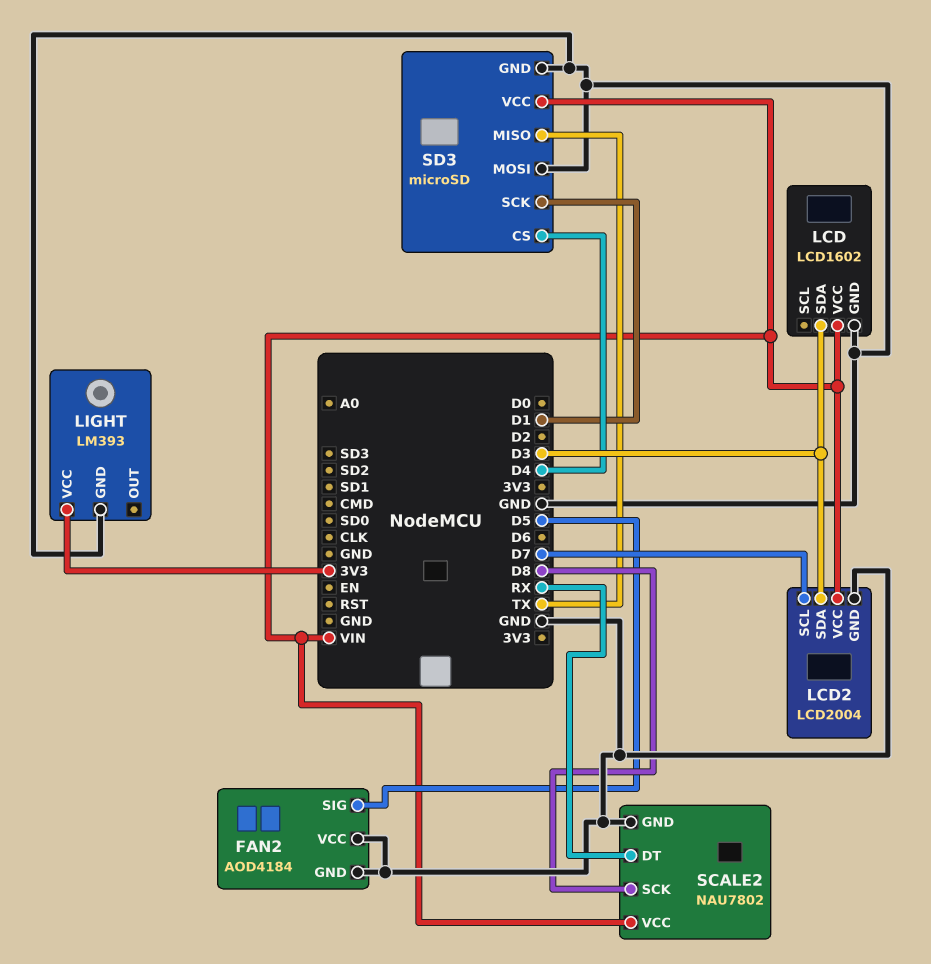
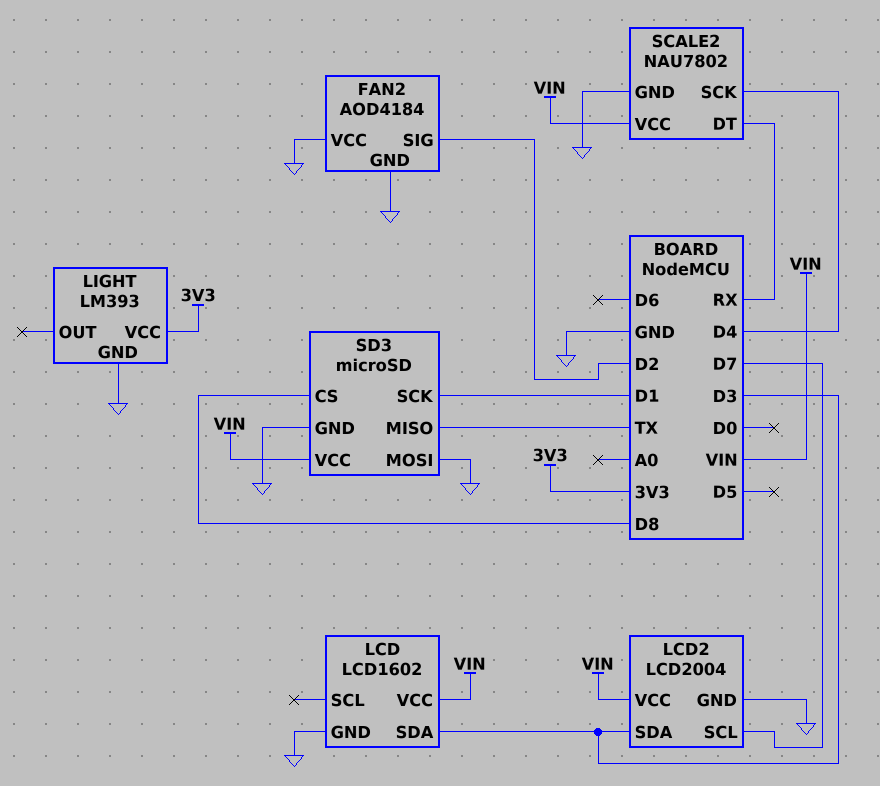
FAN2 pin SIG: D5 -> D2
SCALE2 pin SCK: D8 -> D4
SD3 pin CS: D4 -> D8

